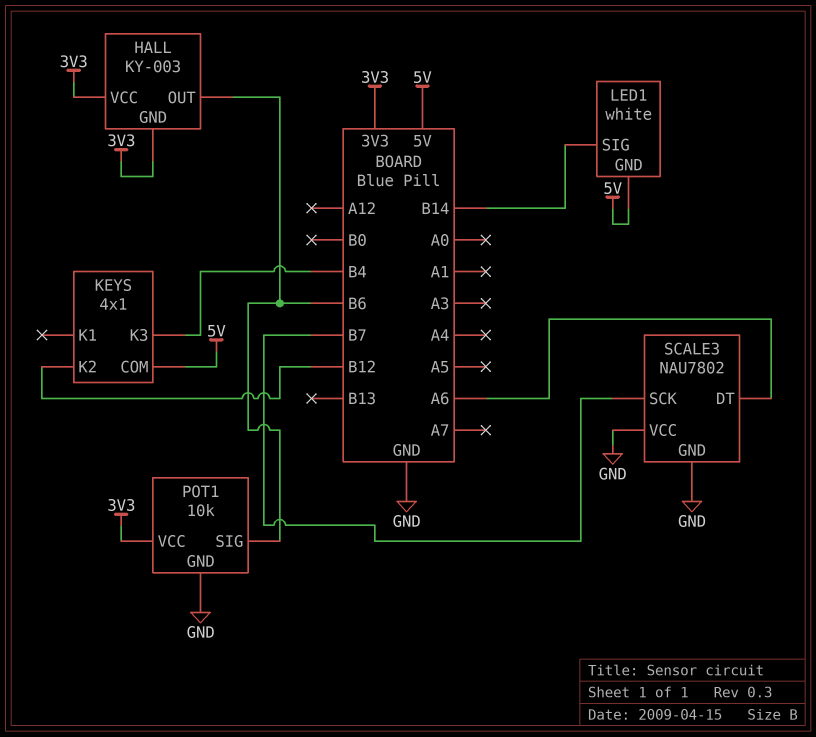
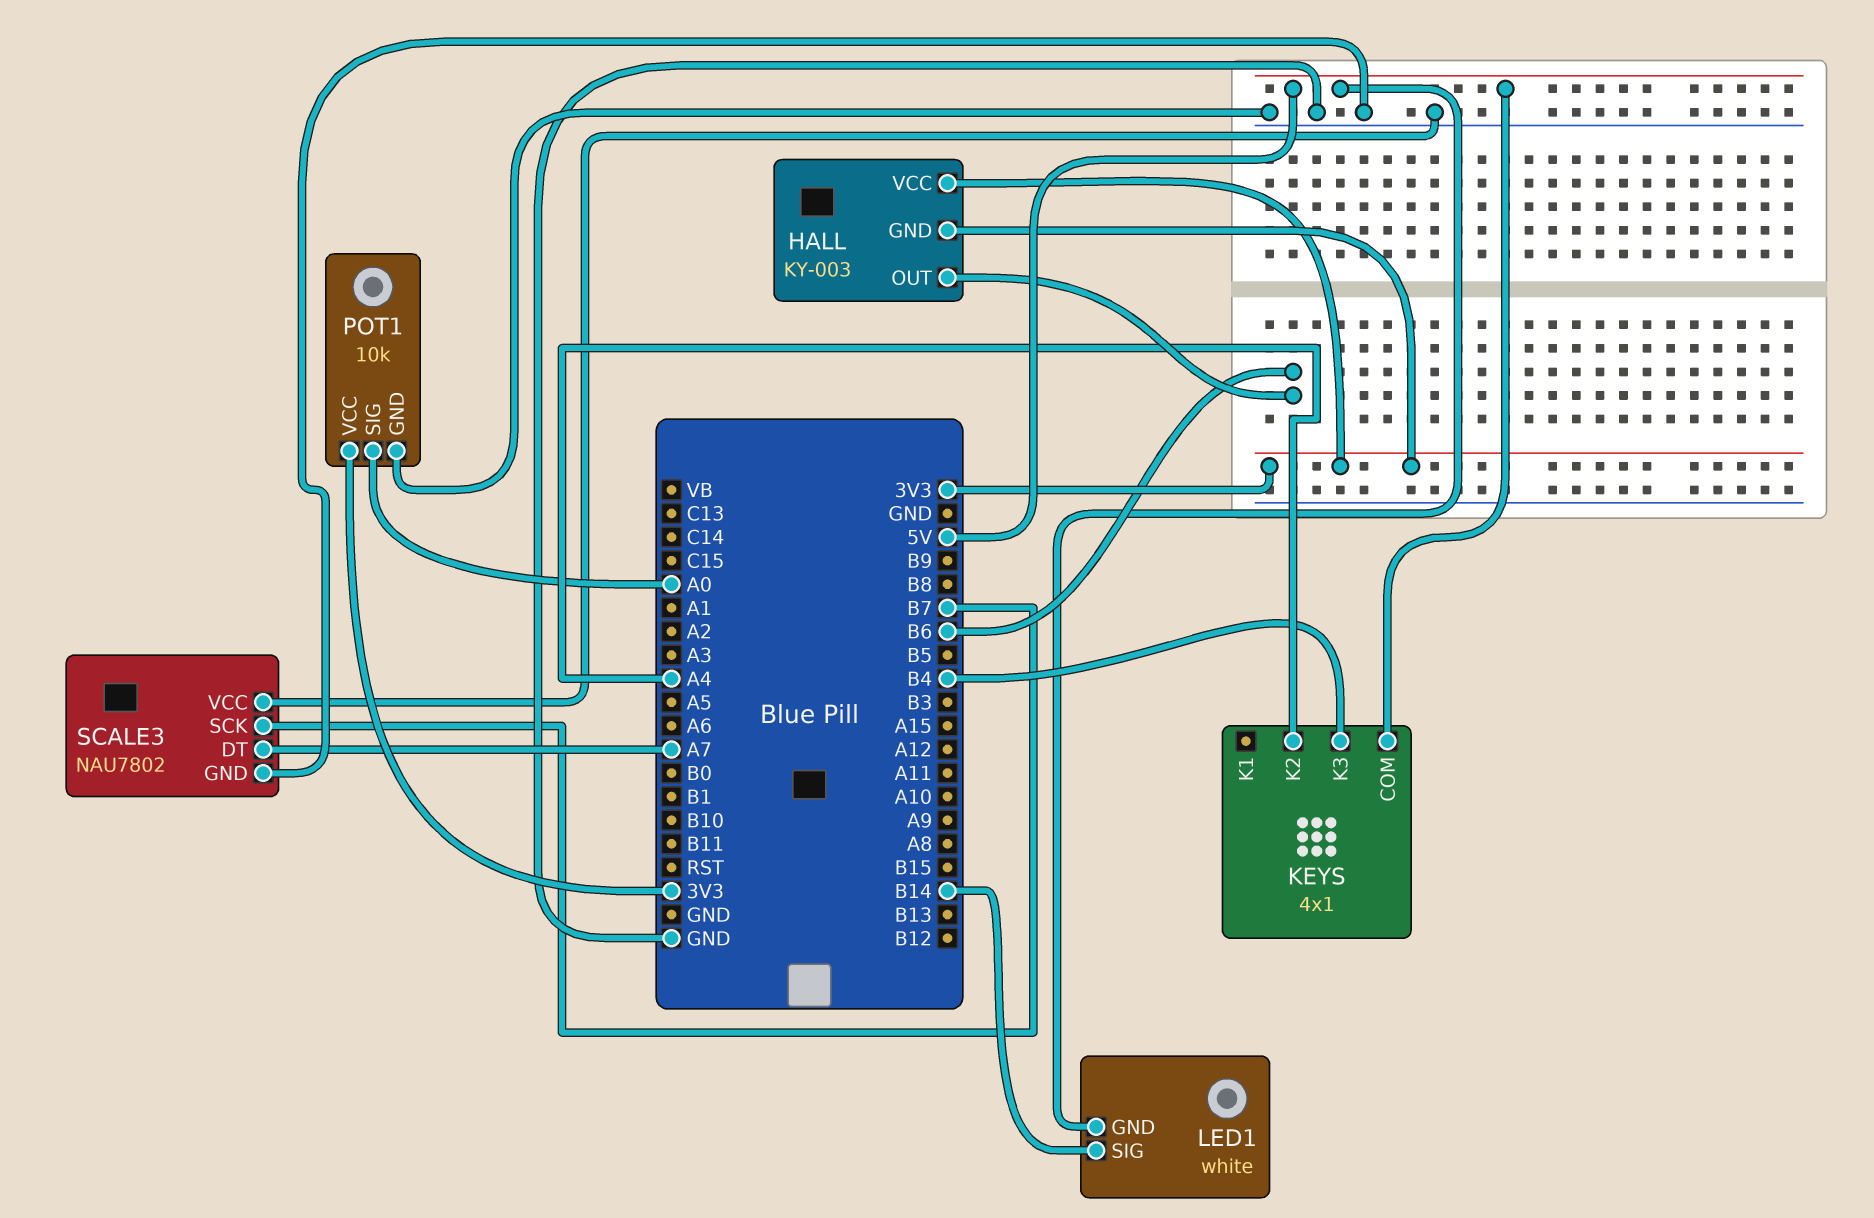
KEYS pin K2: B12 -> A4
POT1 pin SIG: B6 -> A0
SCALE3 pin DT: A6 -> A7

